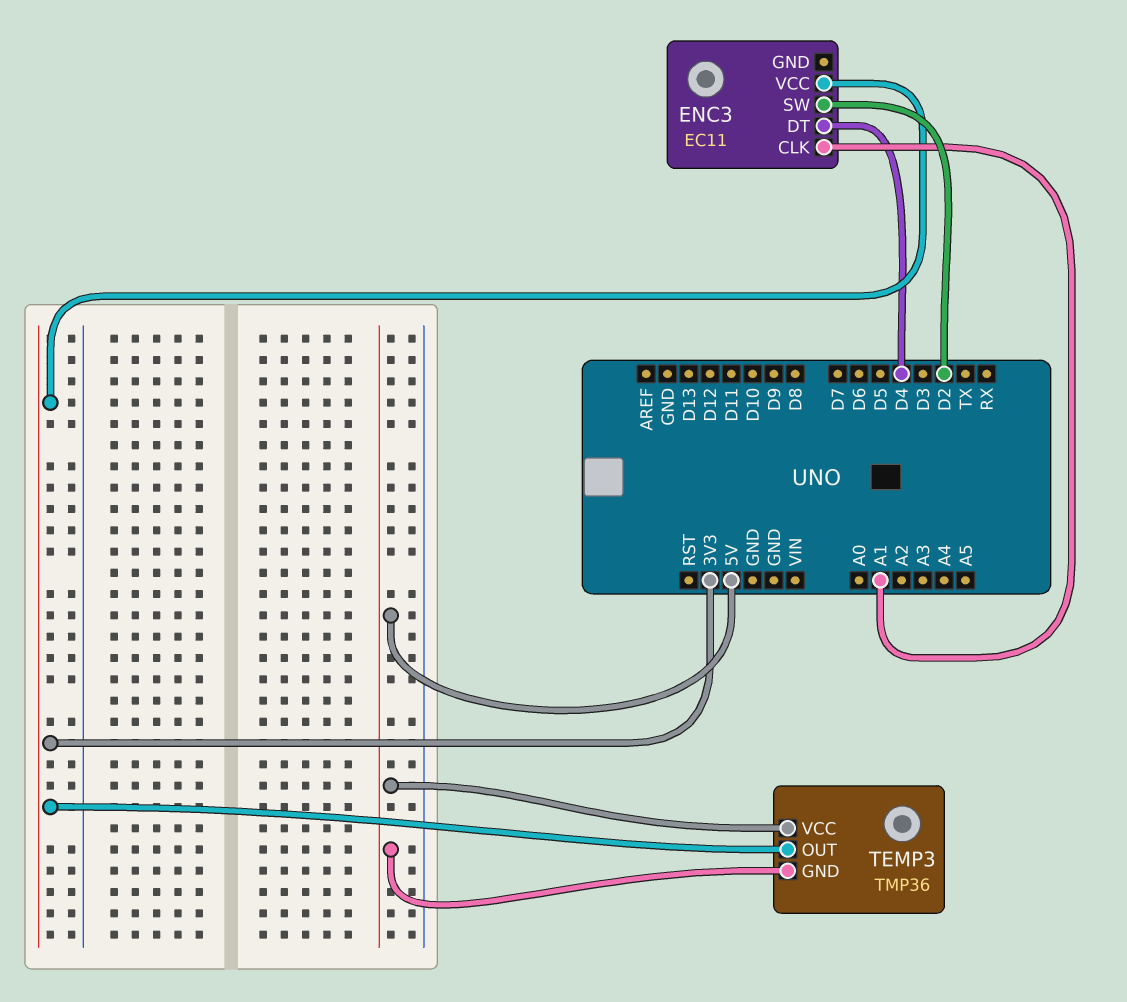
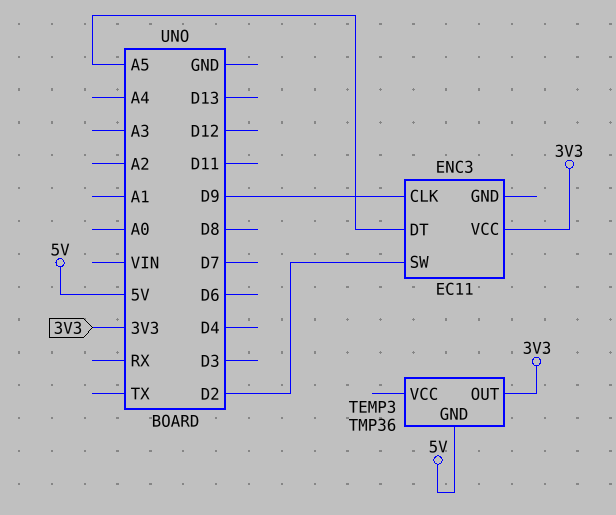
ENC3 pin CLK: A1 -> D9
ENC3 pin DT: D4 -> A5
TEMP3 pin VCC: 5V -> none

